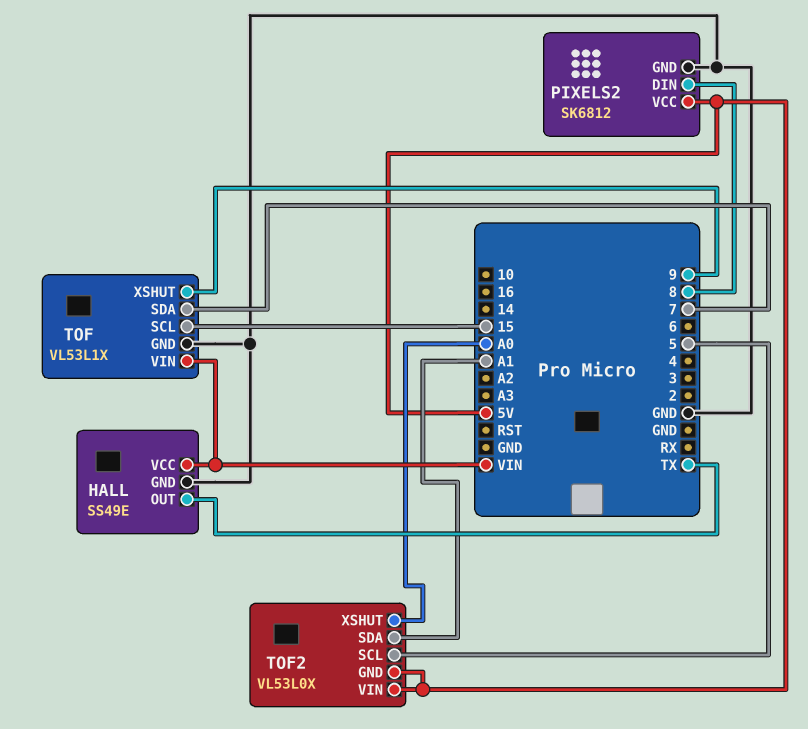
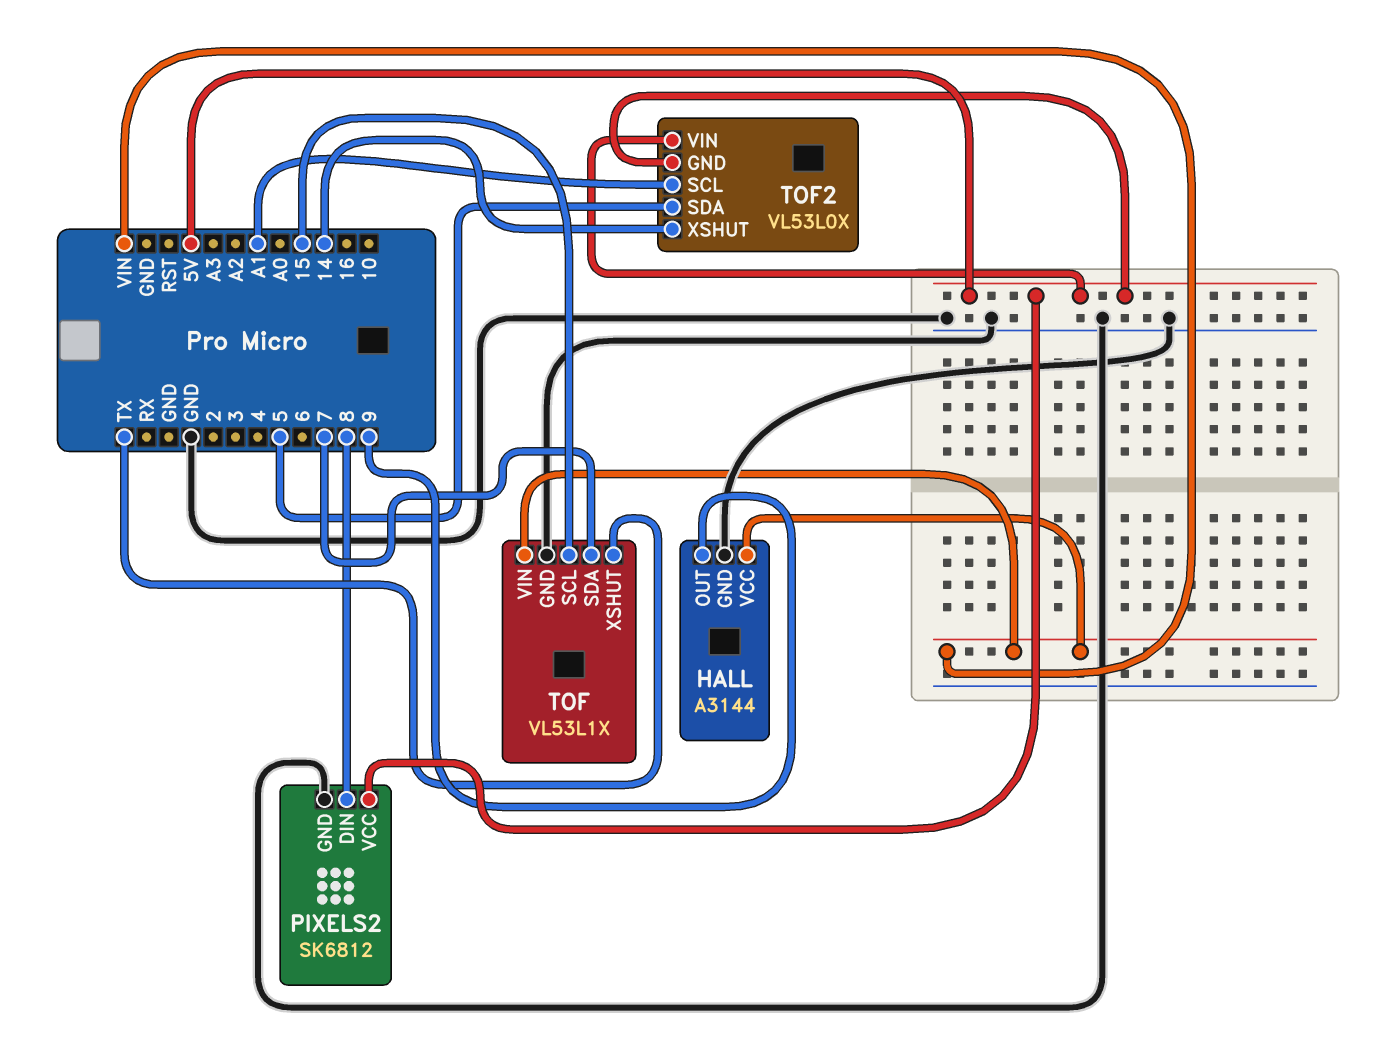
HALL: SS49E -> A3144
HALL pin OUT: TX -> 9
TOF pin XSHUT: 9 -> TX
TOF2 pin SCL: 5 -> A1
TOF2 pin SDA: A1 -> 5
TOF2 pin XSHUT: A0 -> 14

